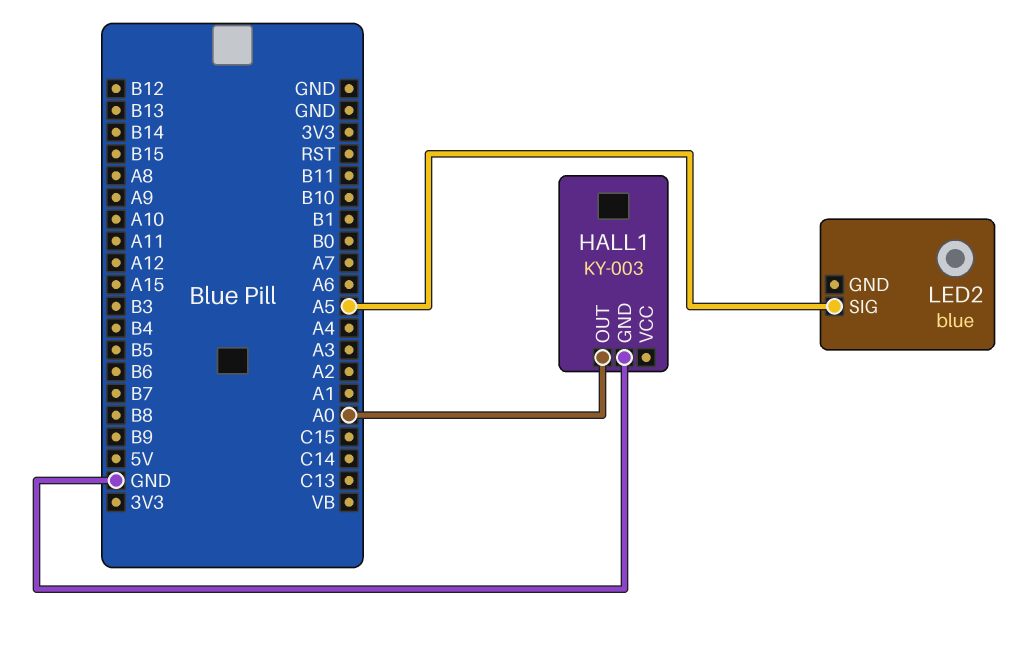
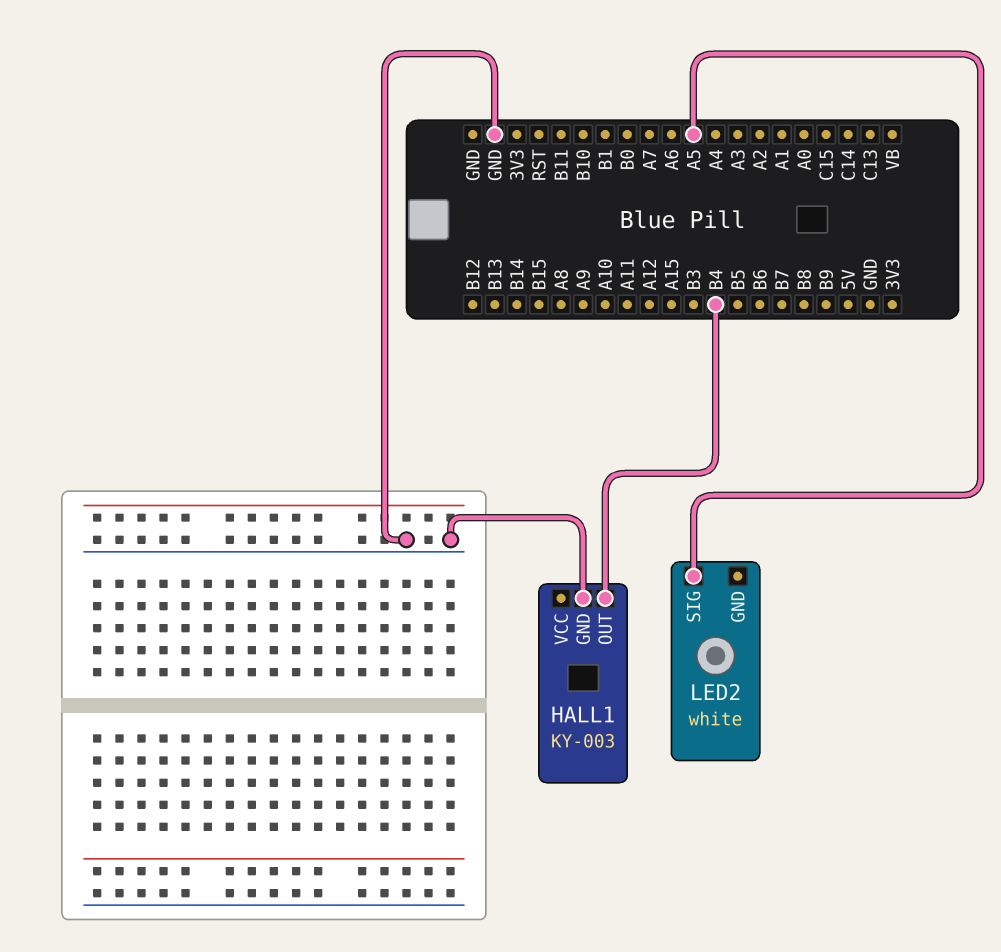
HALL1 pin OUT: A0 -> B4
LED2: blue -> white

